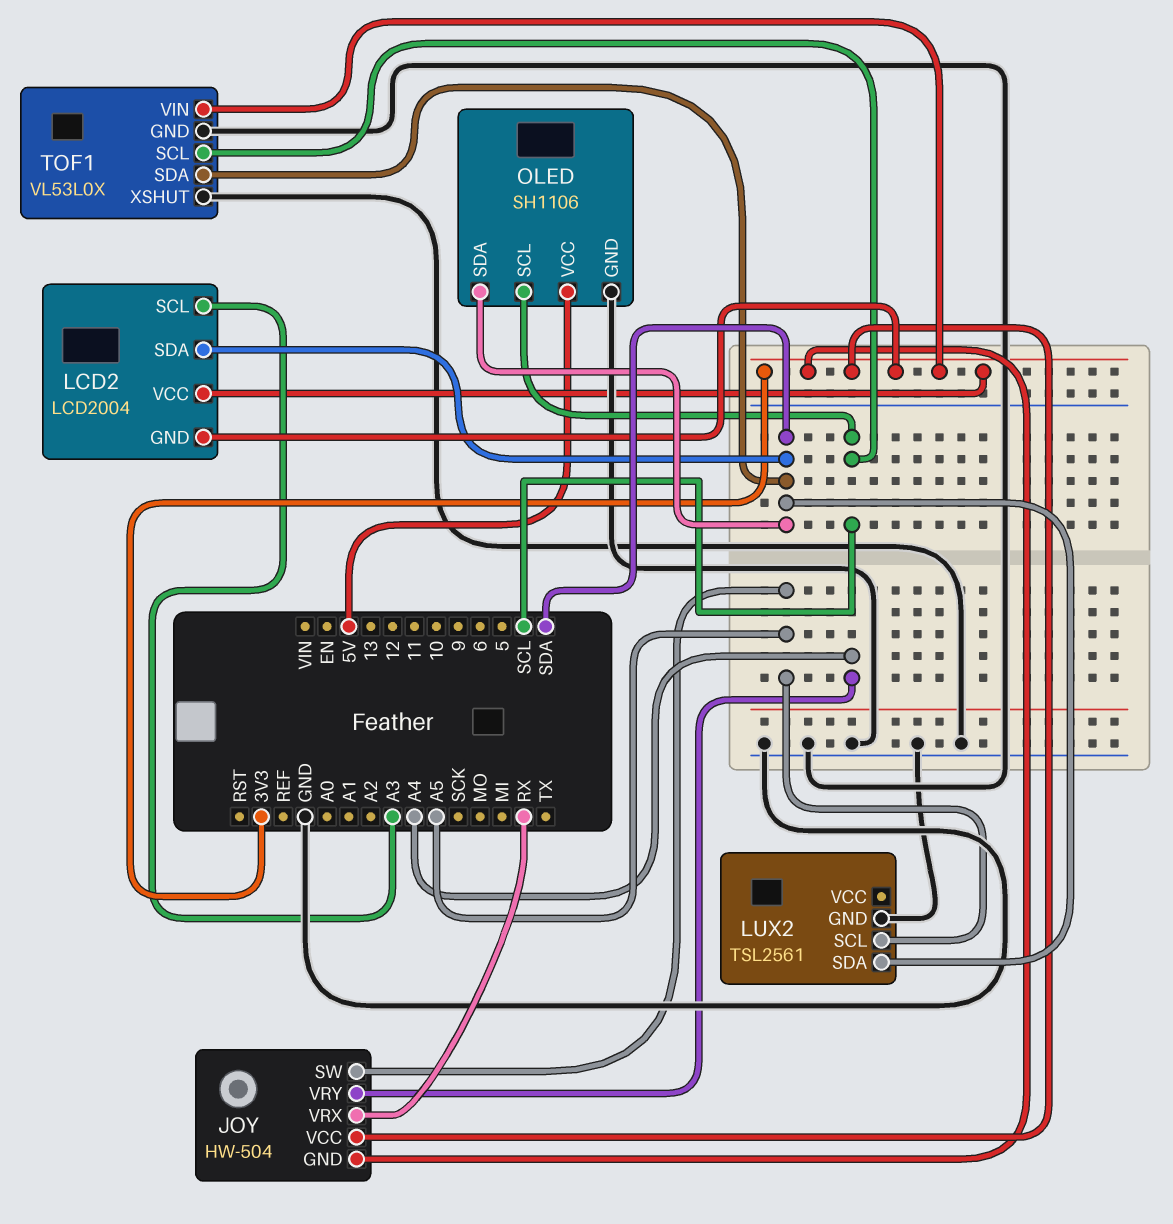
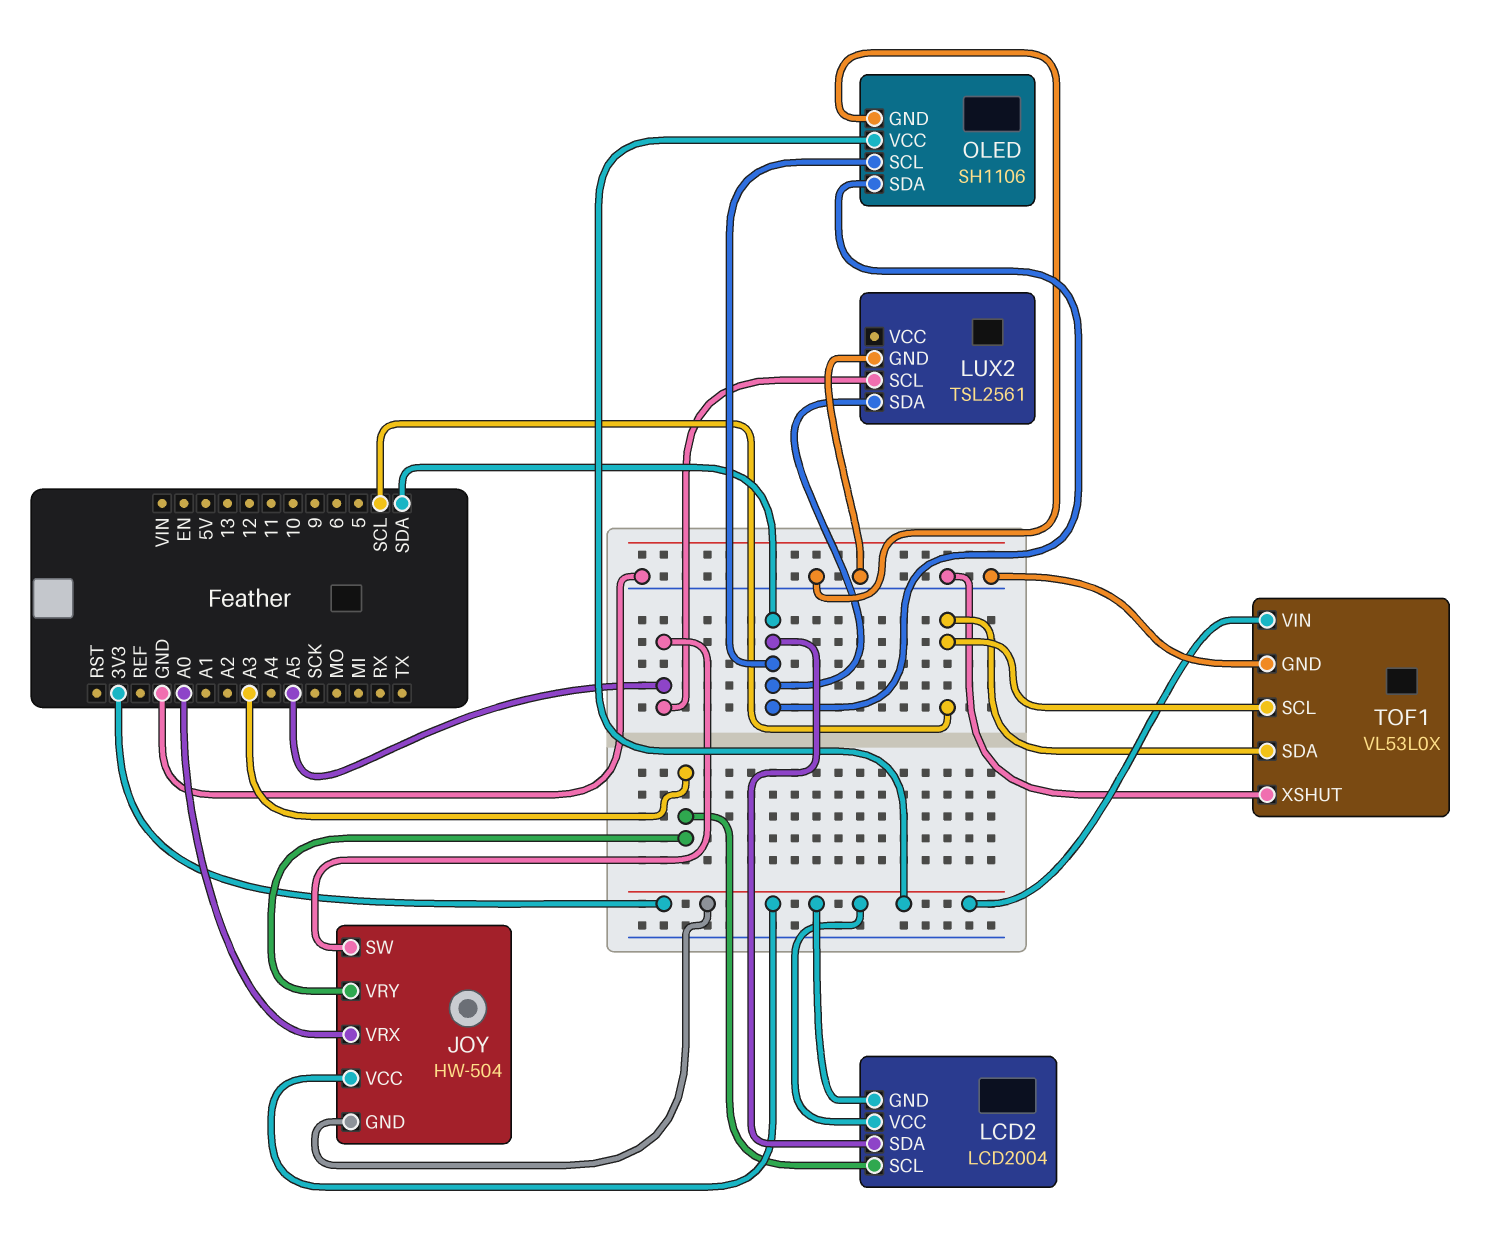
JOY pin VRX: RX -> A0
JOY pin VRY: A4 -> A3
OLED pin SCL: SCL -> SDA
OLED pin VCC: 5V -> 3V3
TOF1 pin SDA: SDA -> SCL

